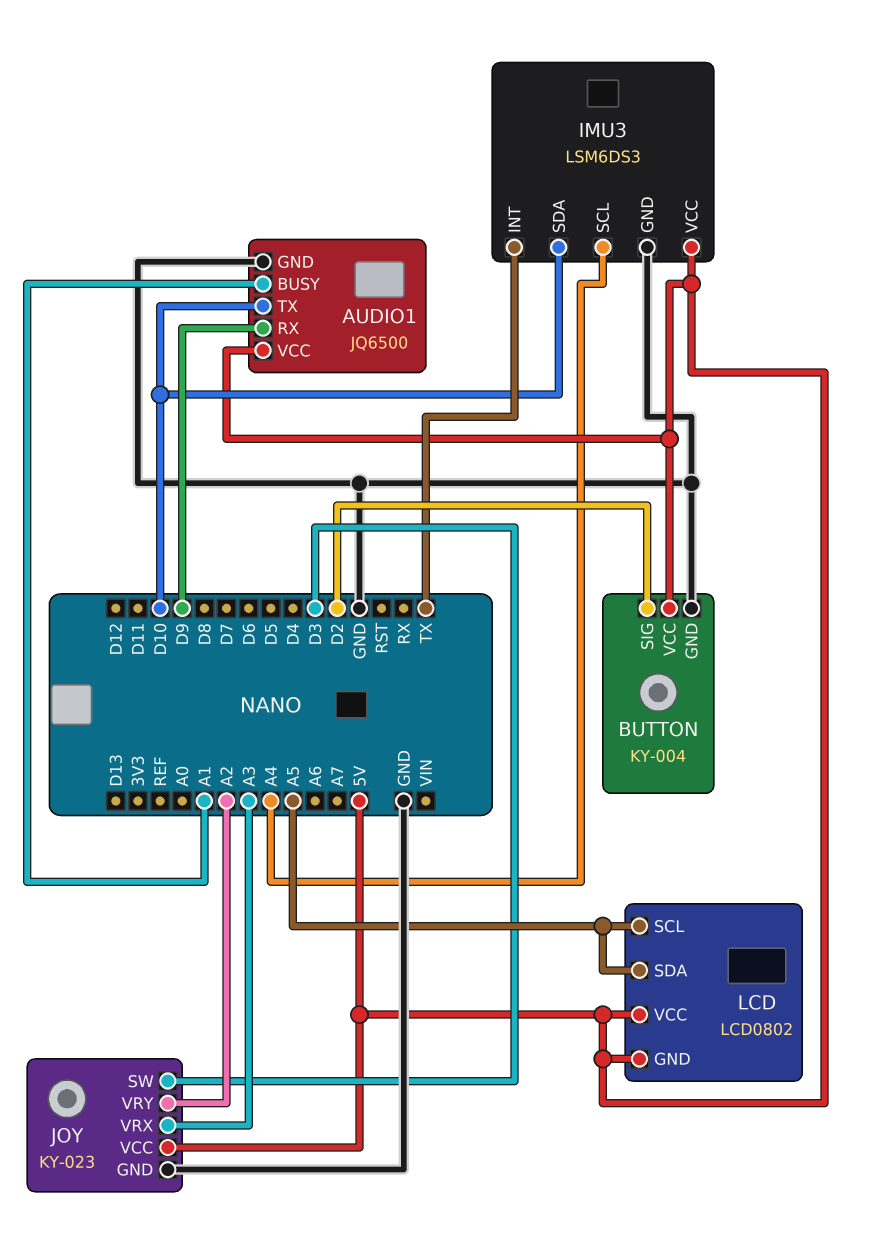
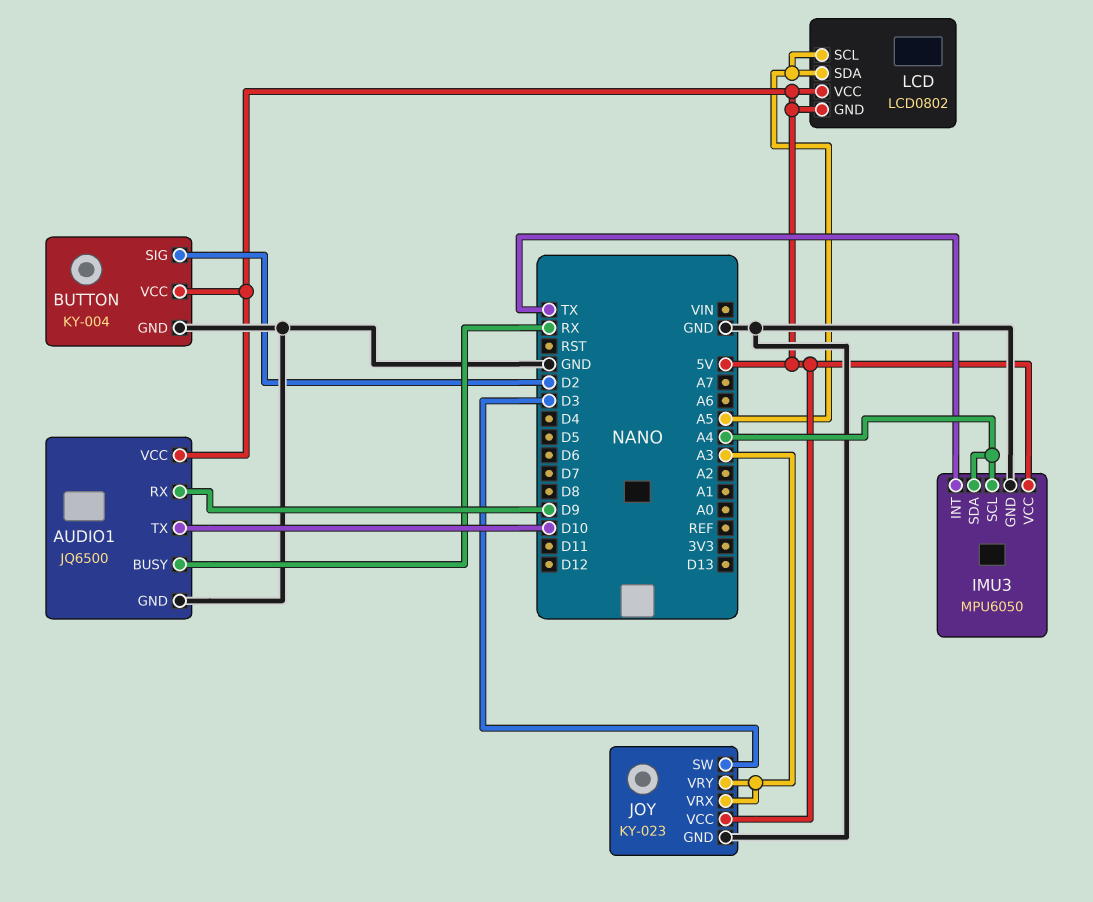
AUDIO1 pin BUSY: A1 -> RX
IMU3: LSM6DS3 -> MPU6050
IMU3 pin SDA: D10 -> A4
JOY pin VRY: A2 -> A3

